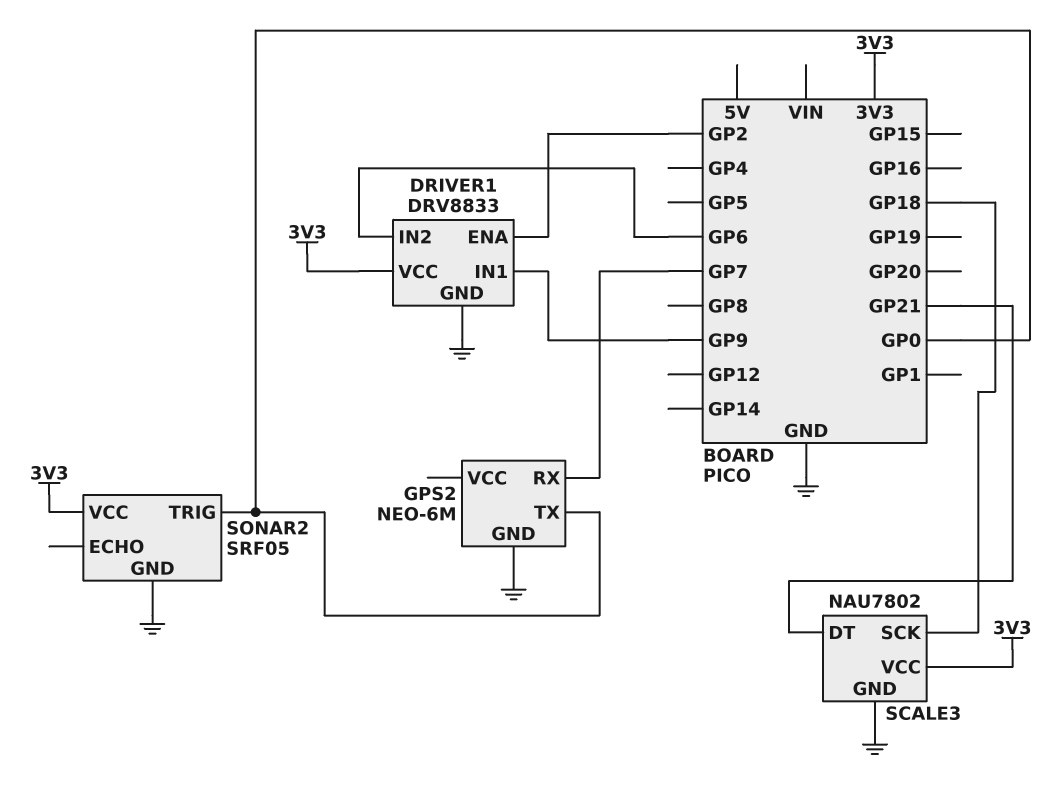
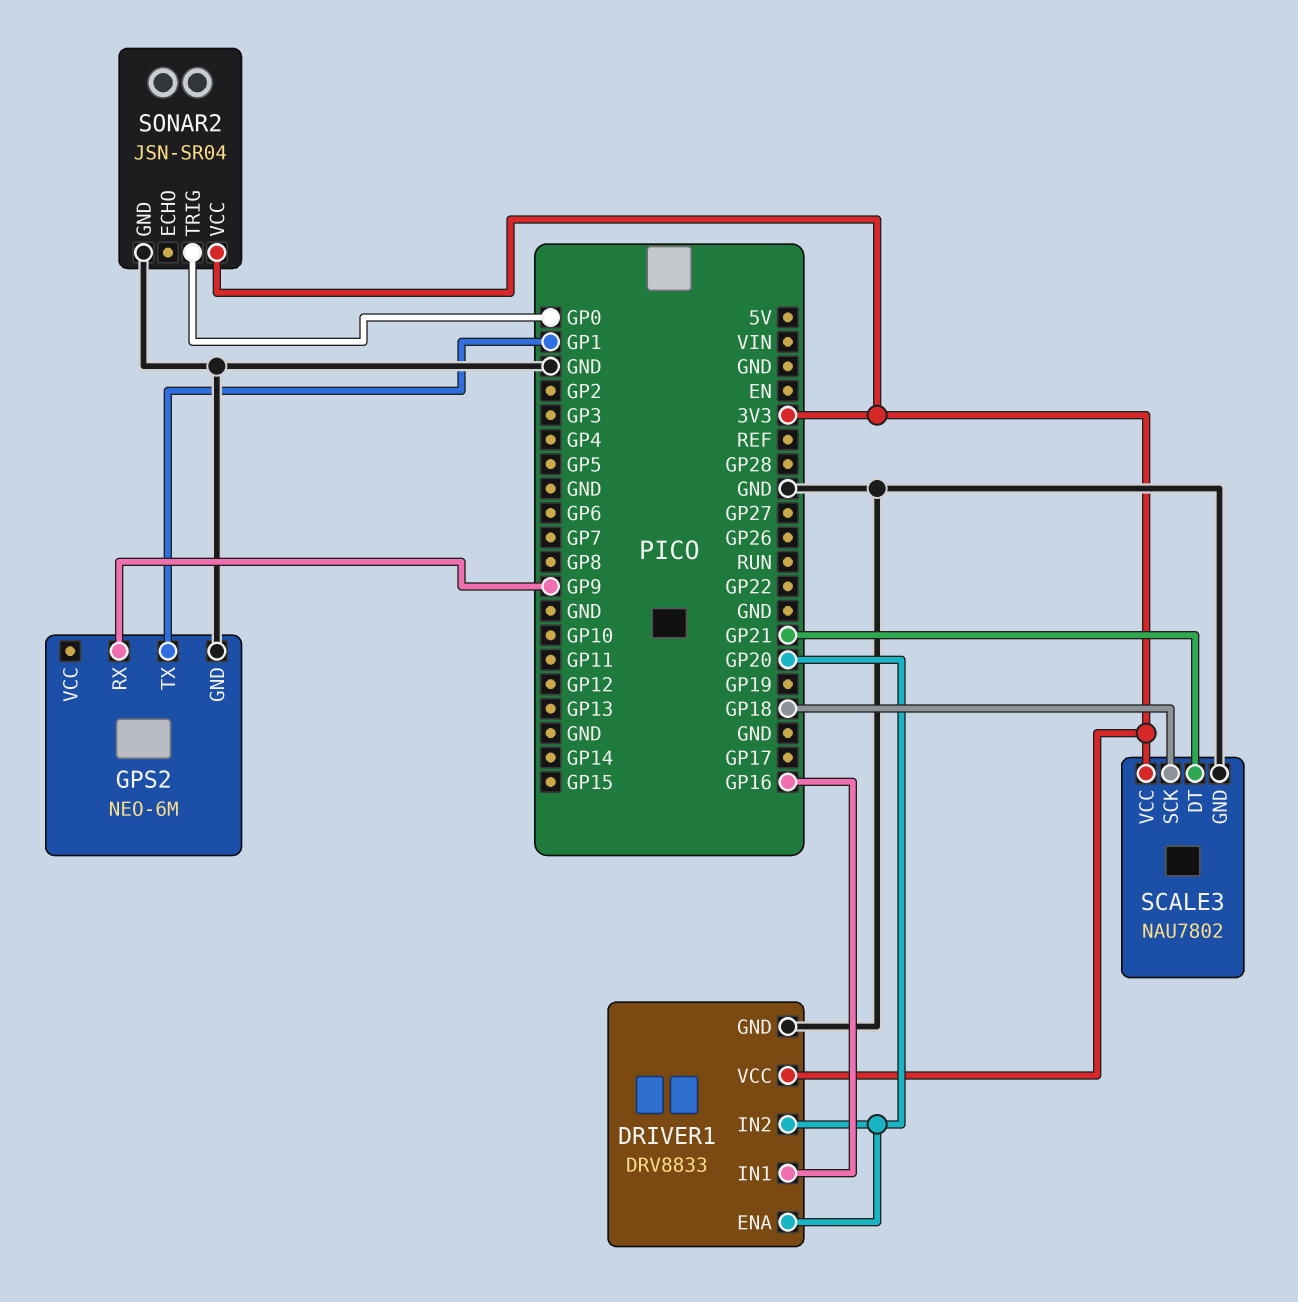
DRIVER1 pin ENA: GP2 -> GP20
DRIVER1 pin IN1: GP9 -> GP16
DRIVER1 pin IN2: GP6 -> GP20
GPS2 pin RX: GP7 -> GP9
GPS2 pin TX: GP0 -> GP1
SONAR2: SRF05 -> JSN-SR04

